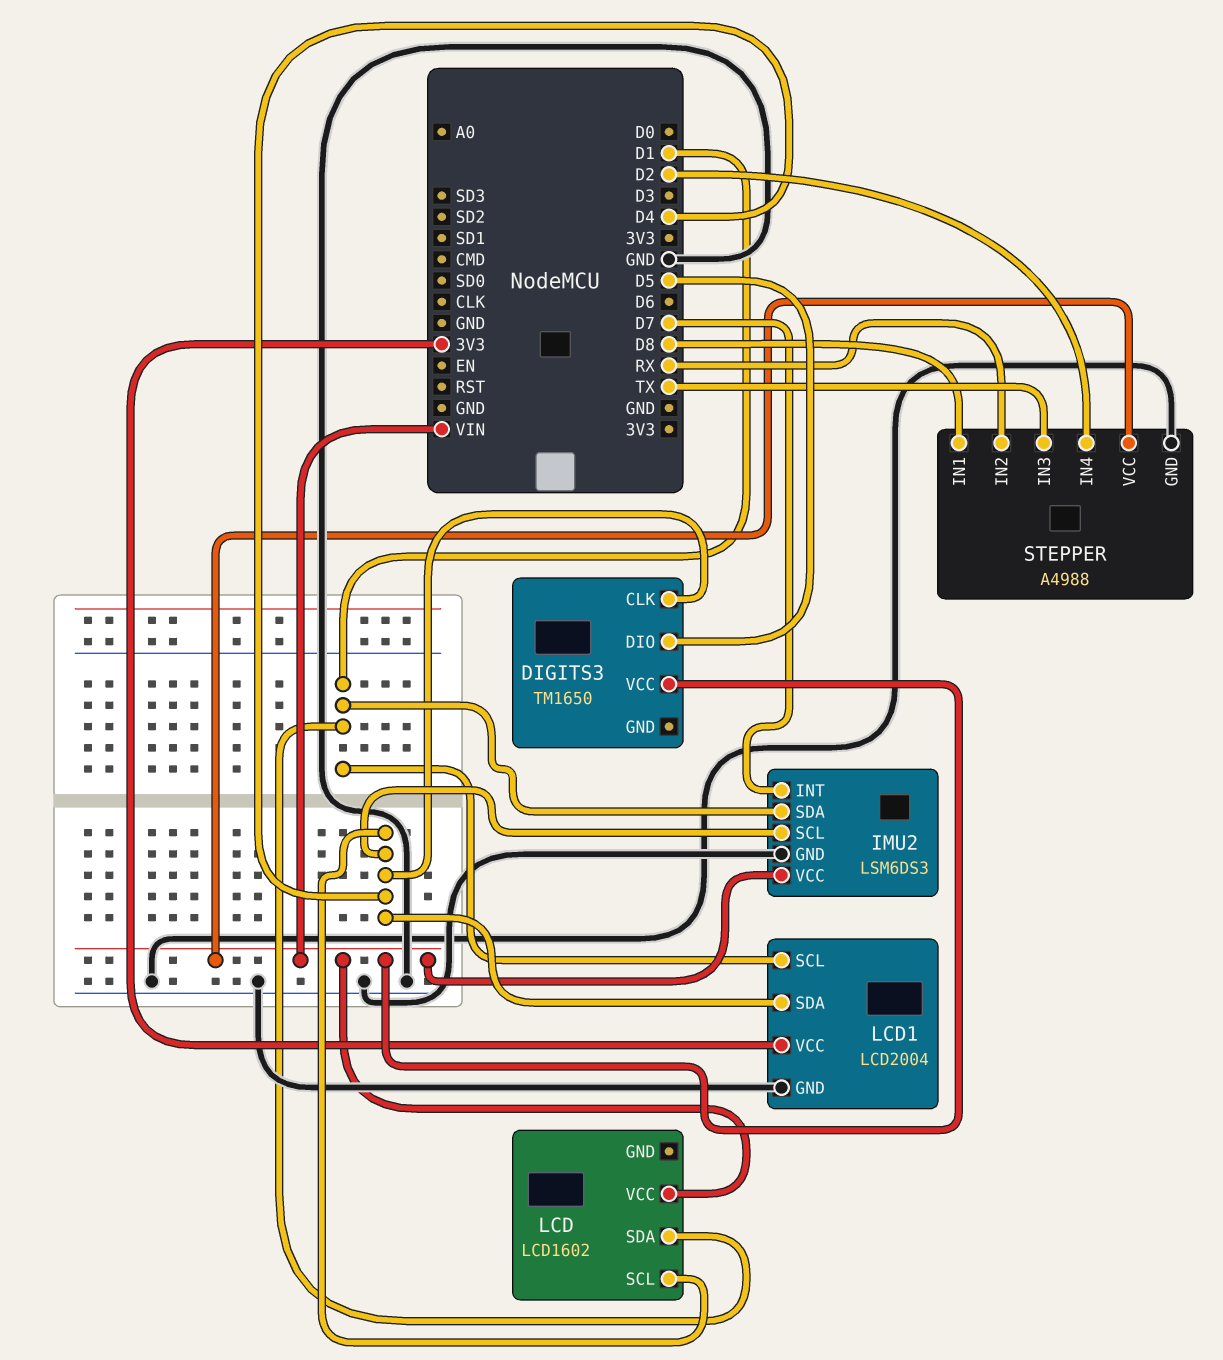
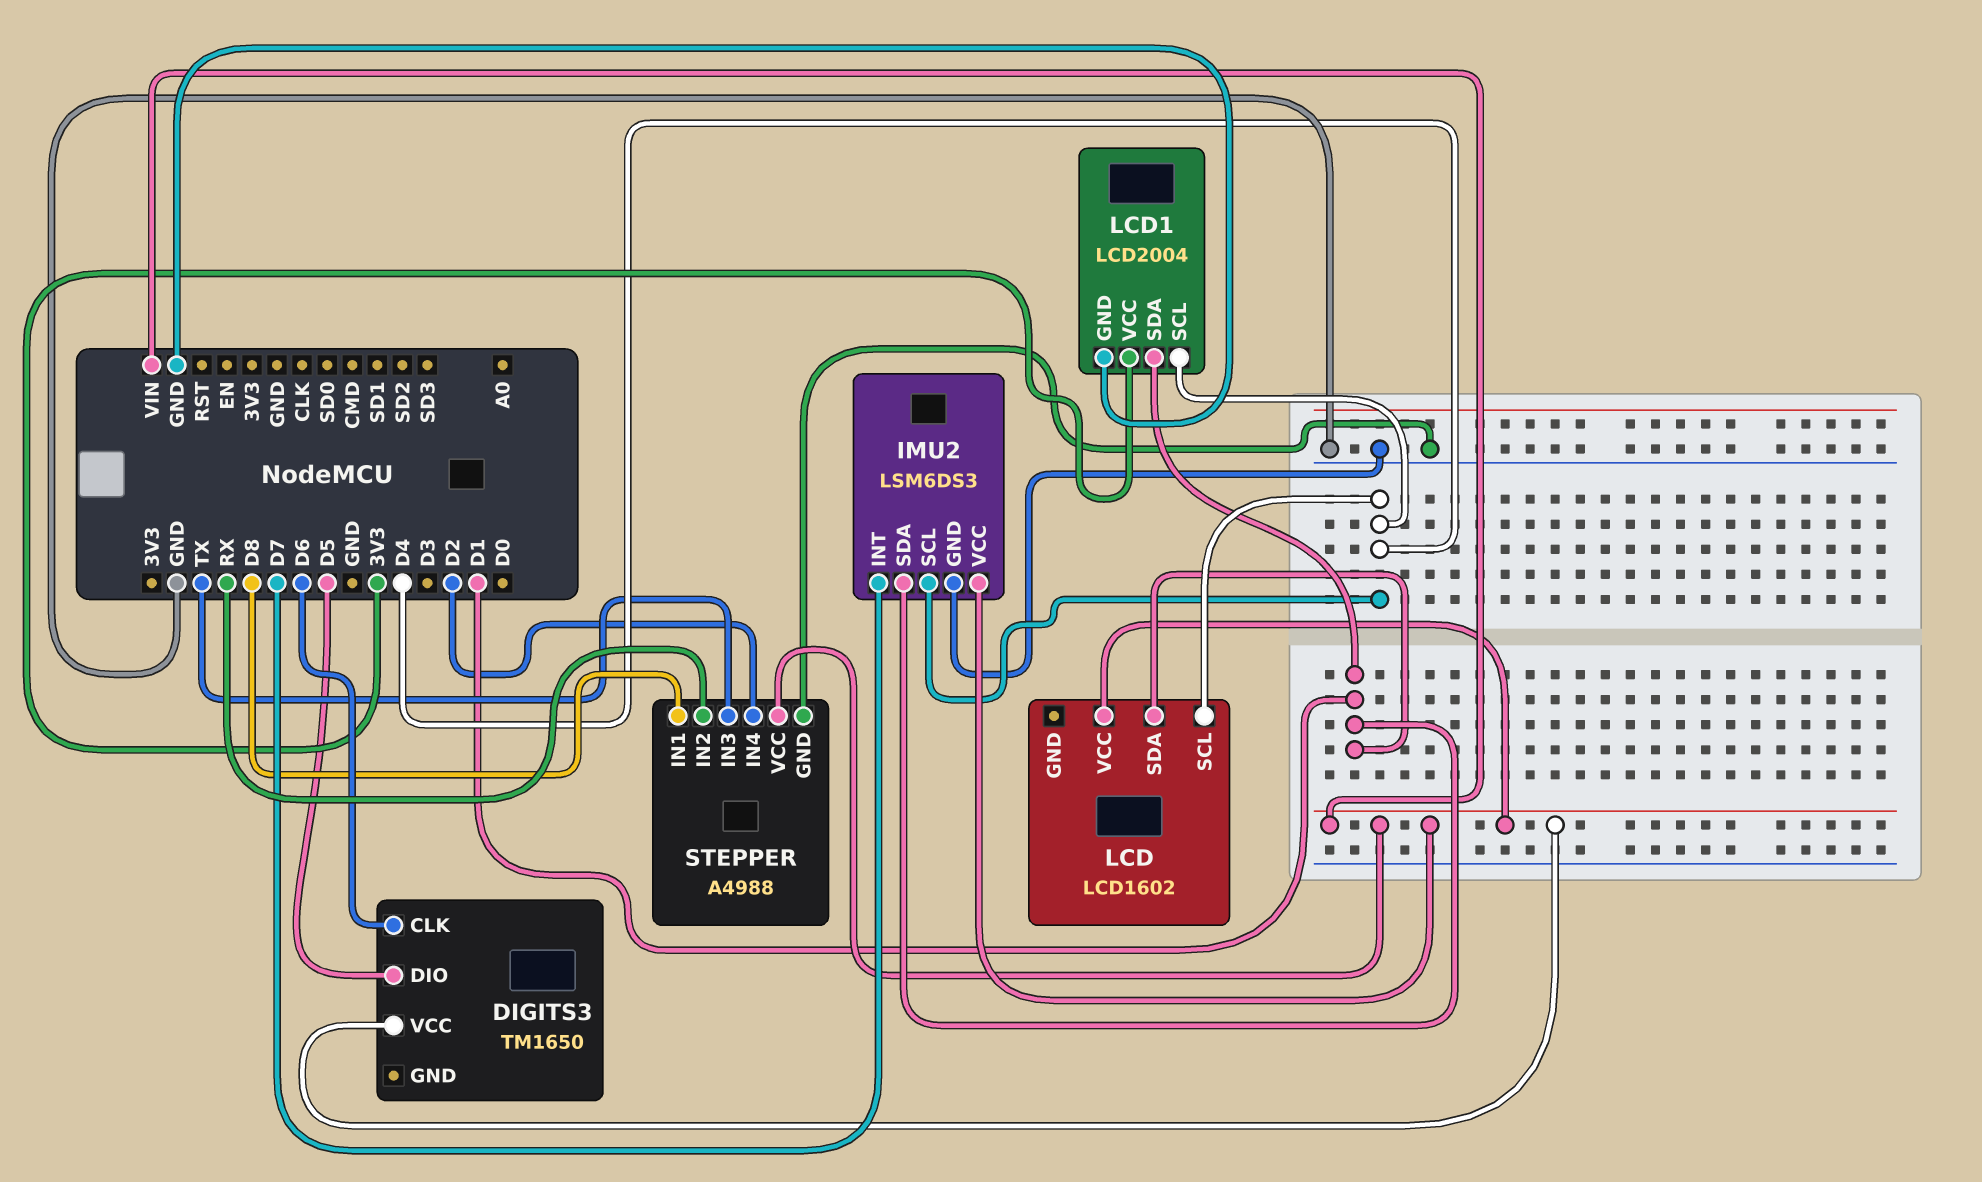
DIGITS3 pin CLK: D4 -> D6
LCD1 pin SCL: D1 -> D4
LCD1 pin SDA: D4 -> D1

